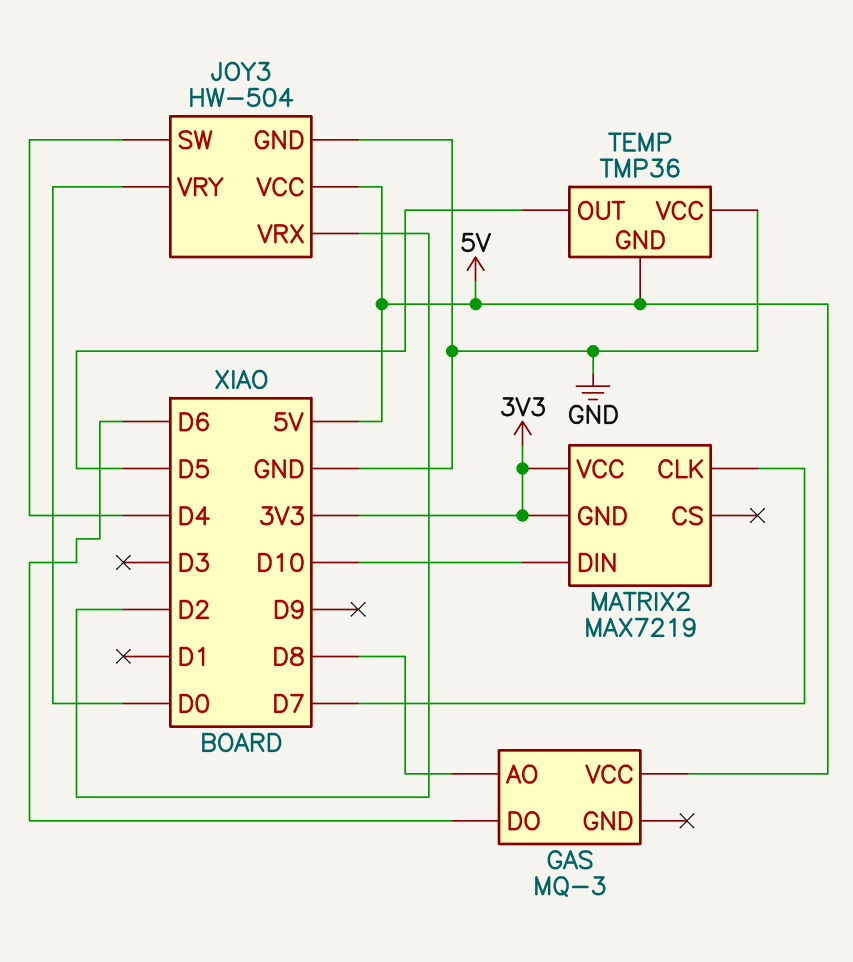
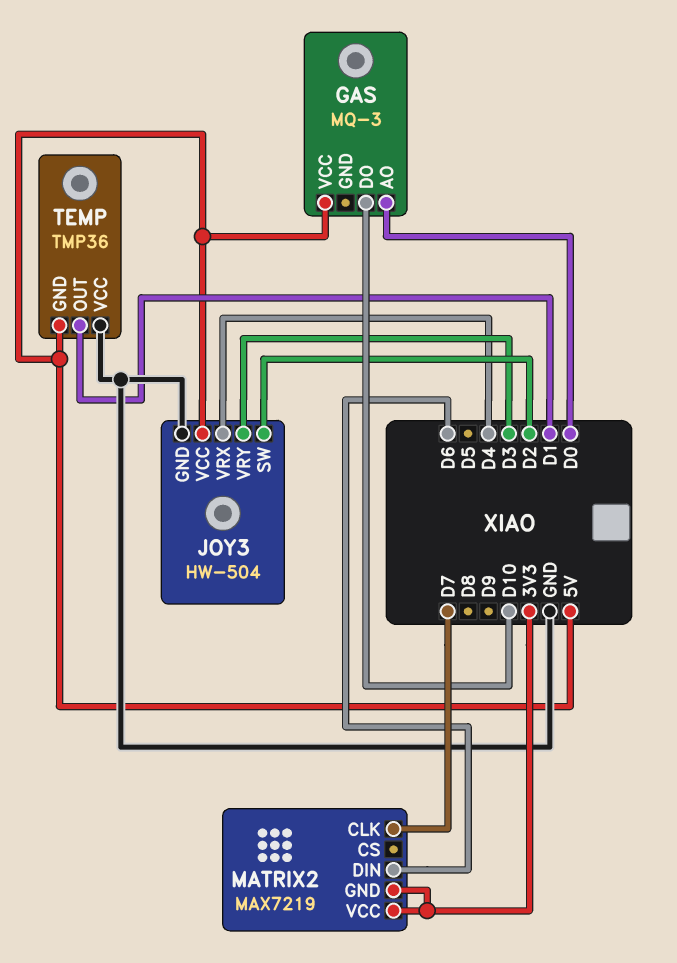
GAS pin AO: D8 -> D0
GAS pin DO: D6 -> D10
JOY3 pin SW: D4 -> D2
JOY3 pin VRX: D2 -> D4
JOY3 pin VRY: D0 -> D3
MATRIX2 pin DIN: D10 -> D6
TEMP pin OUT: D5 -> D1

